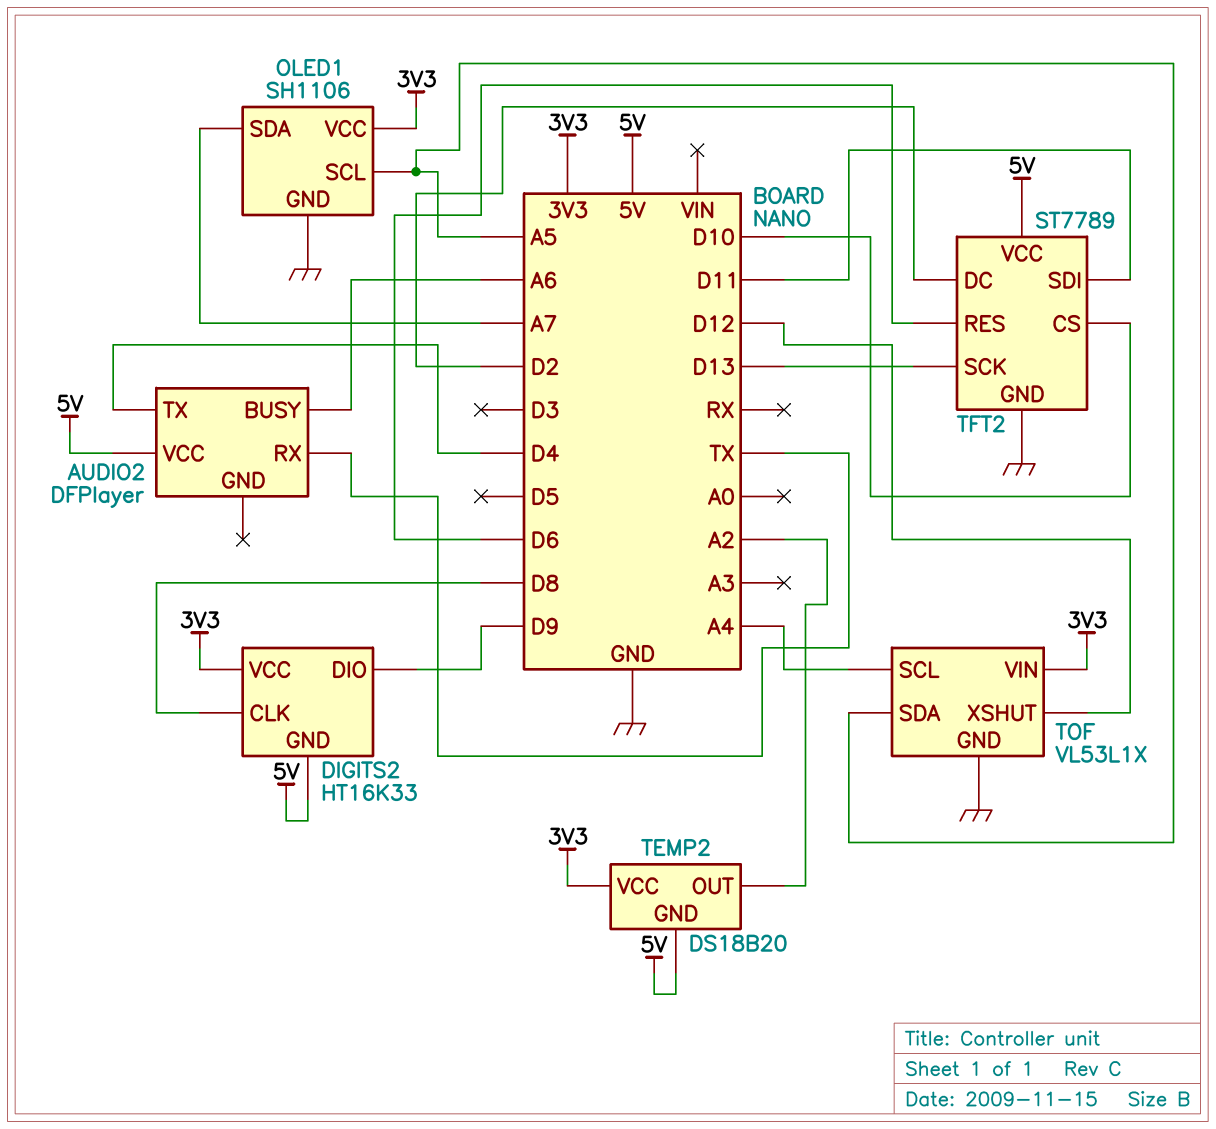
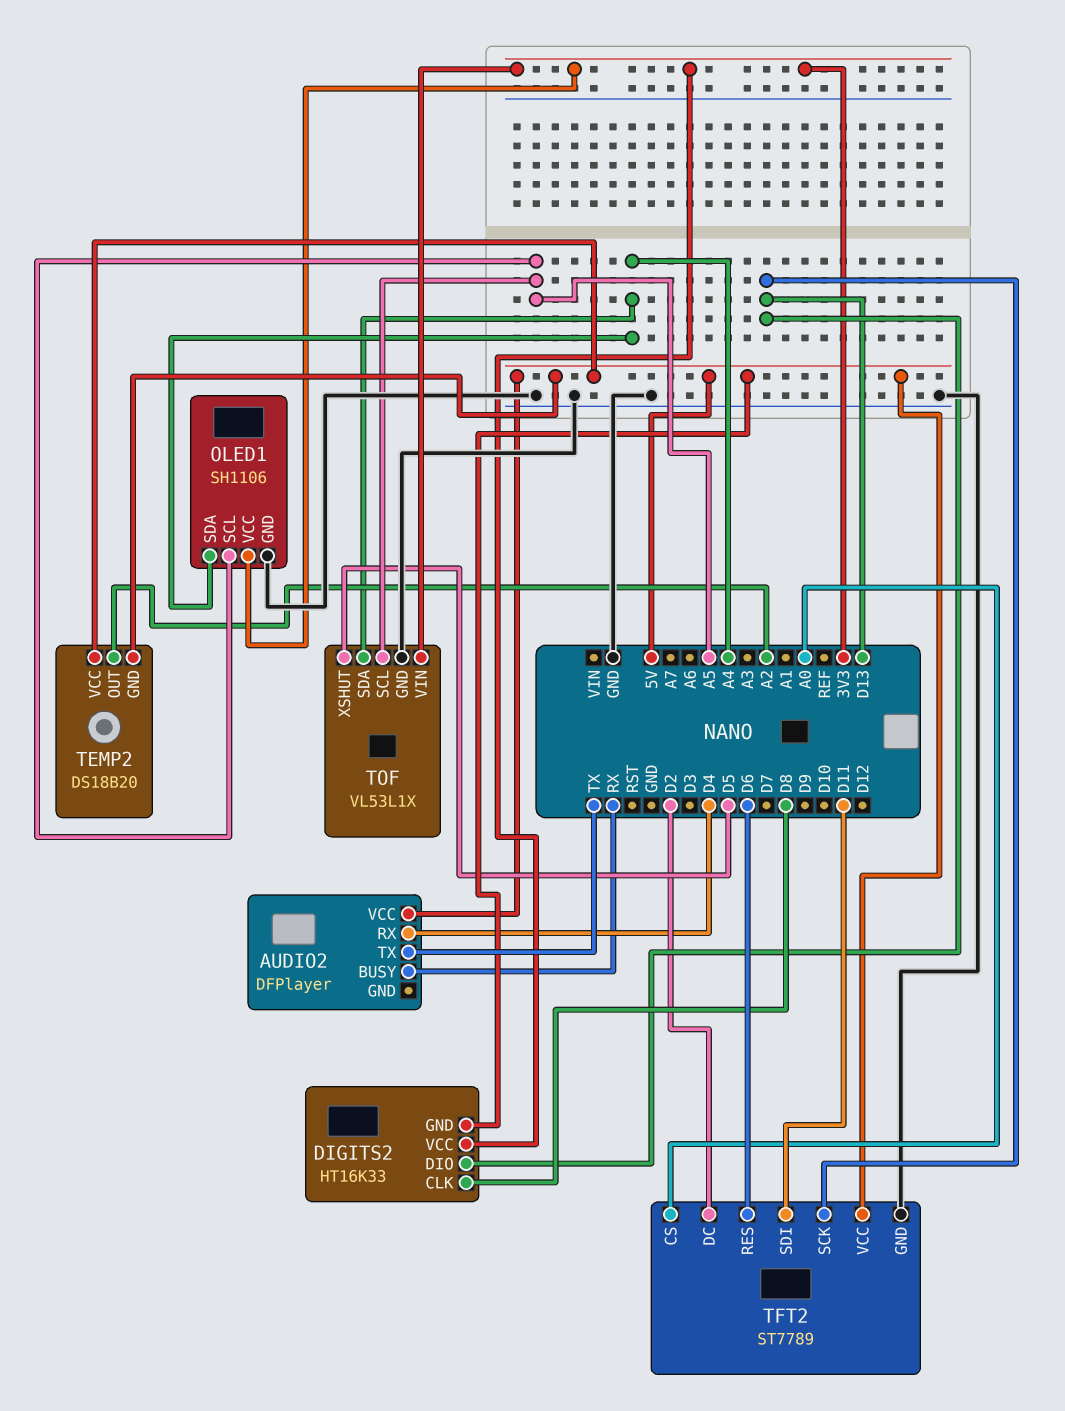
AUDIO2 pin BUSY: A6 -> RX
AUDIO2 pin RX: TX -> D4
AUDIO2 pin TX: D4 -> TX
DIGITS2 pin DIO: D9 -> D13
OLED1 pin SDA: A7 -> A4
TEMP2 pin VCC: 3V3 -> 5V
TFT2 pin CS: D10 -> A0
TOF pin SCL: A4 -> A5
TOF pin SDA: A5 -> A4
TOF pin XSHUT: D12 -> D5

